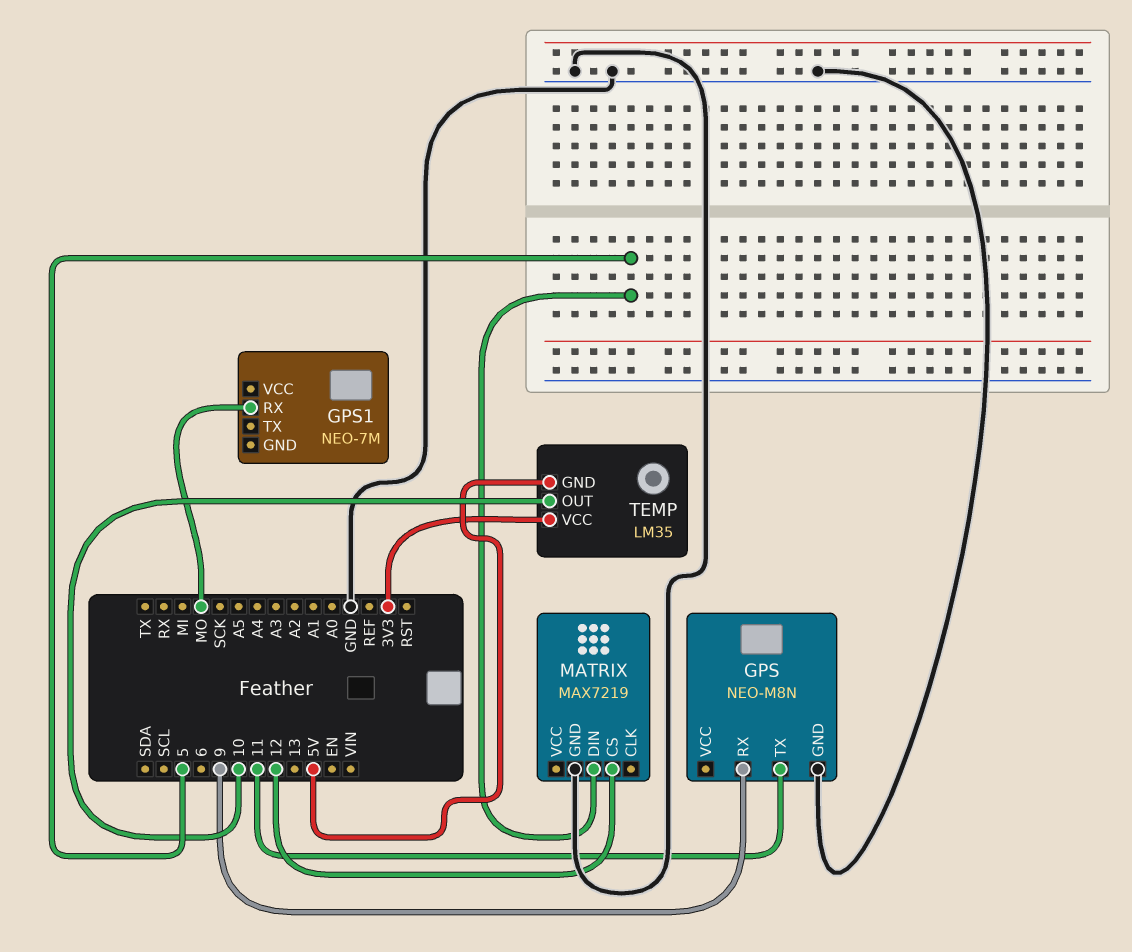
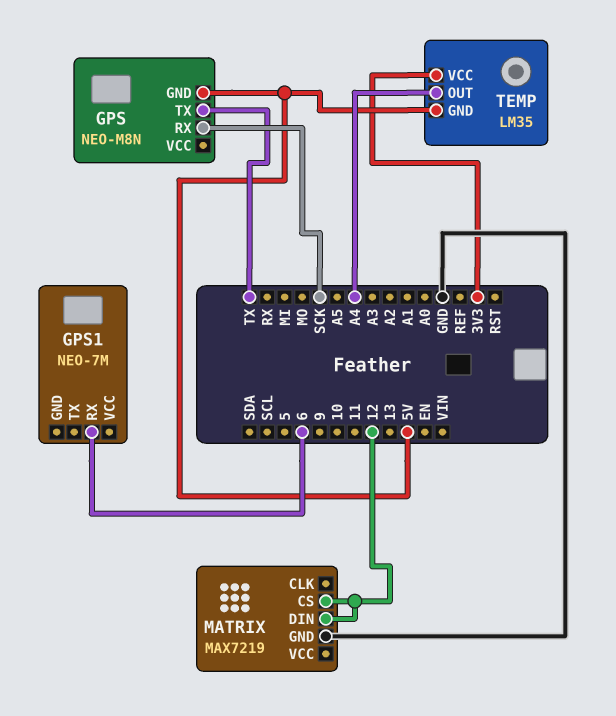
GPS pin GND: GND -> 5V
GPS pin RX: 9 -> SCK
GPS pin TX: 11 -> TX
GPS1 pin RX: MO -> 6
MATRIX pin DIN: 5 -> 12
TEMP pin OUT: 10 -> A4

